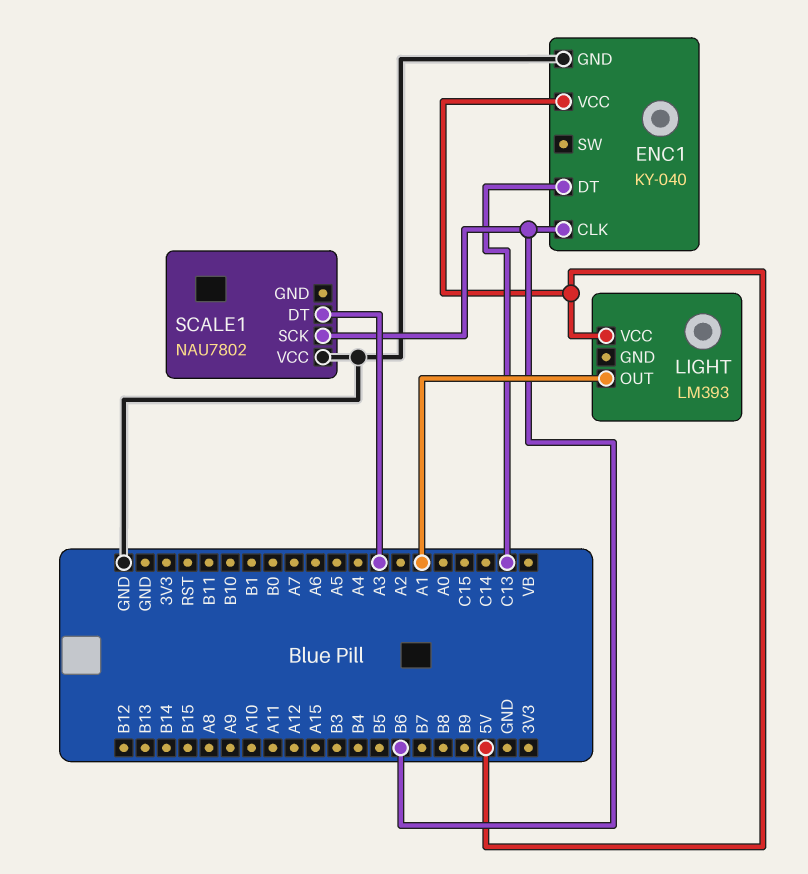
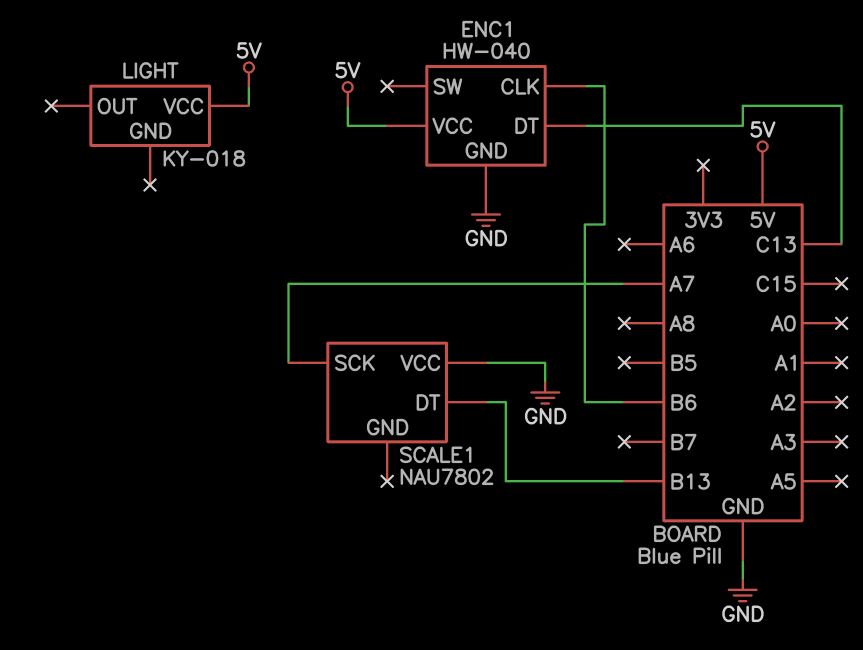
ENC1: KY-040 -> HW-040
LIGHT: LM393 -> KY-018
LIGHT pin OUT: A1 -> none
SCALE1 pin DT: A3 -> B13
SCALE1 pin SCK: B6 -> A7

